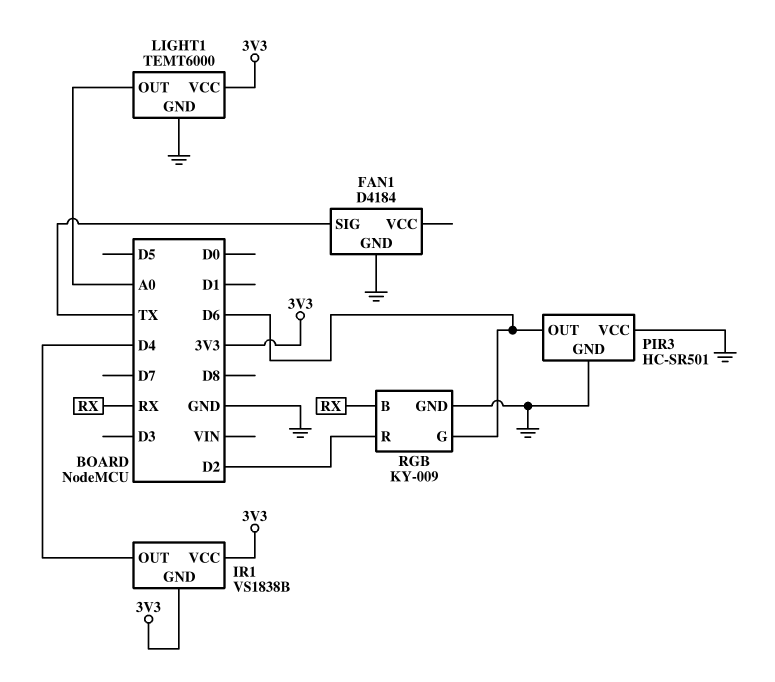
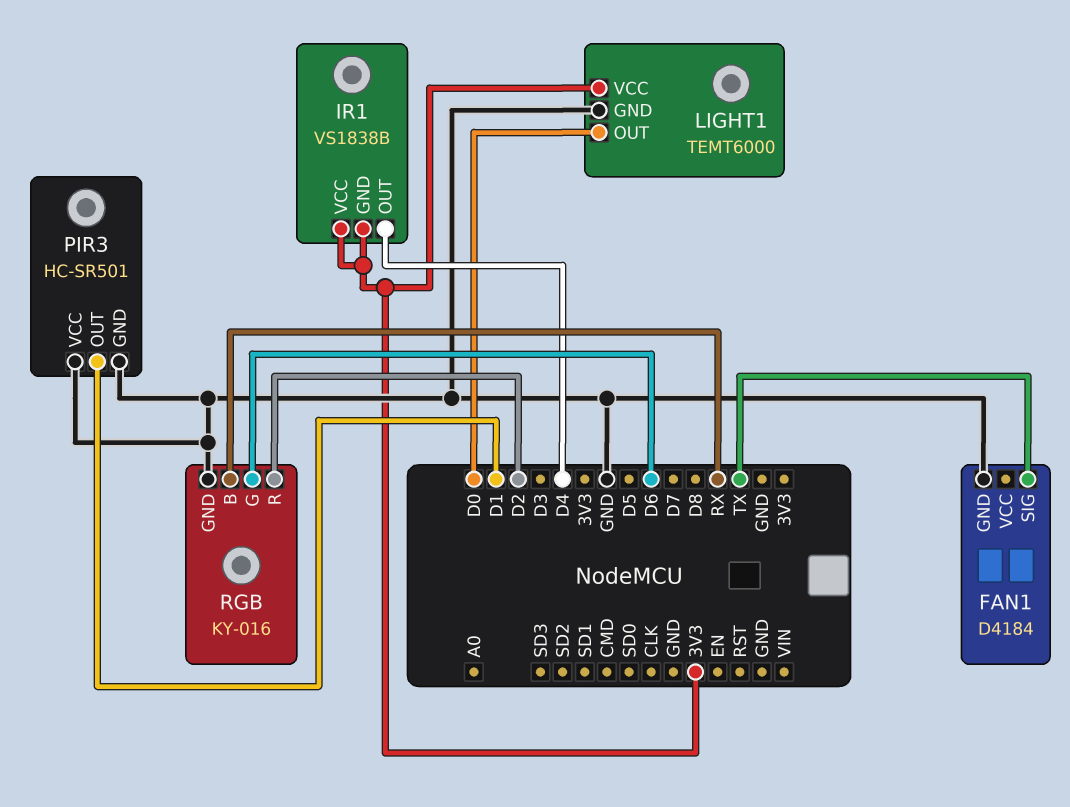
LIGHT1 pin OUT: A0 -> D0
PIR3 pin OUT: D6 -> D1
RGB: KY-009 -> KY-016

